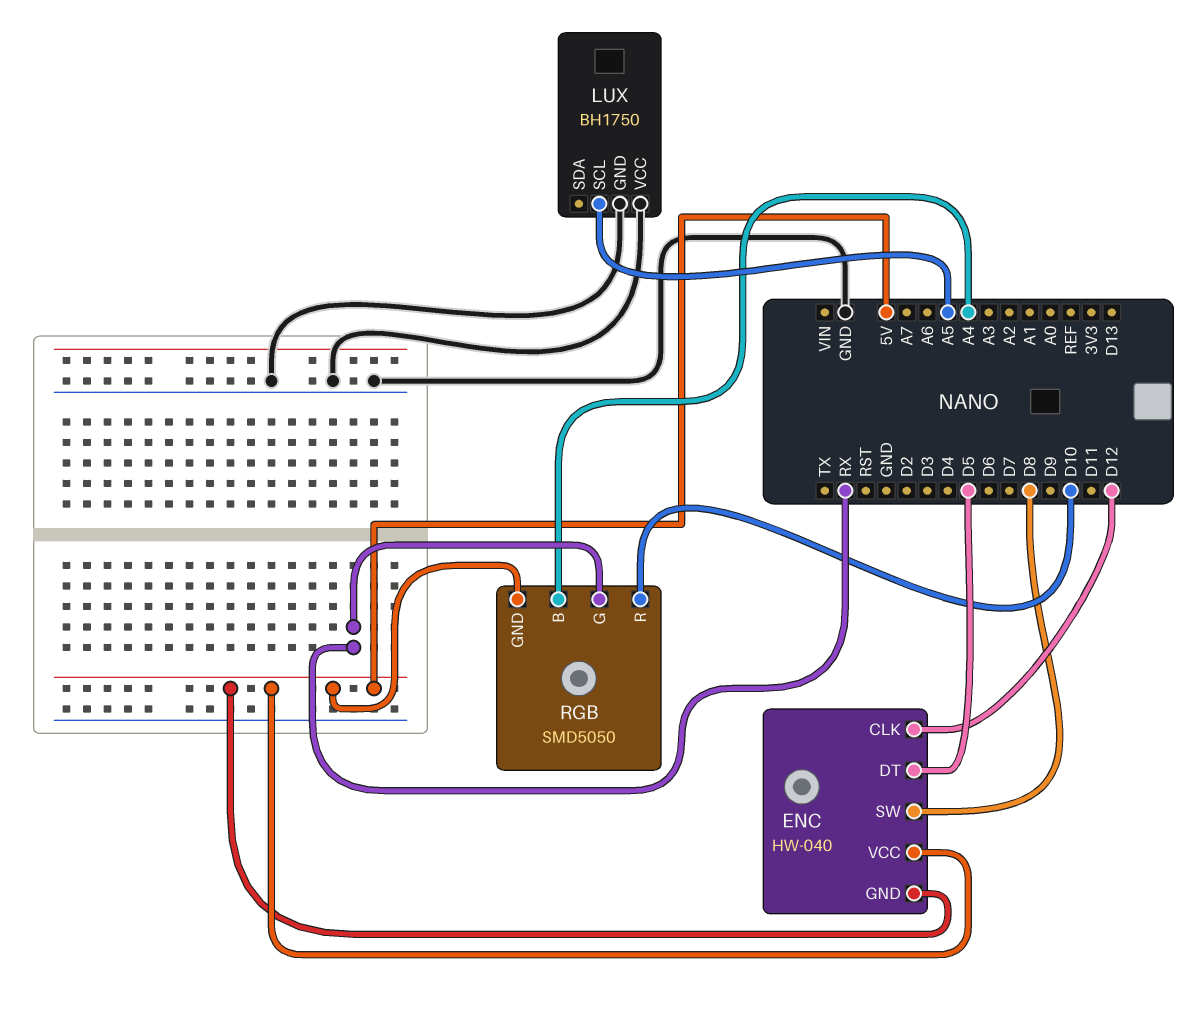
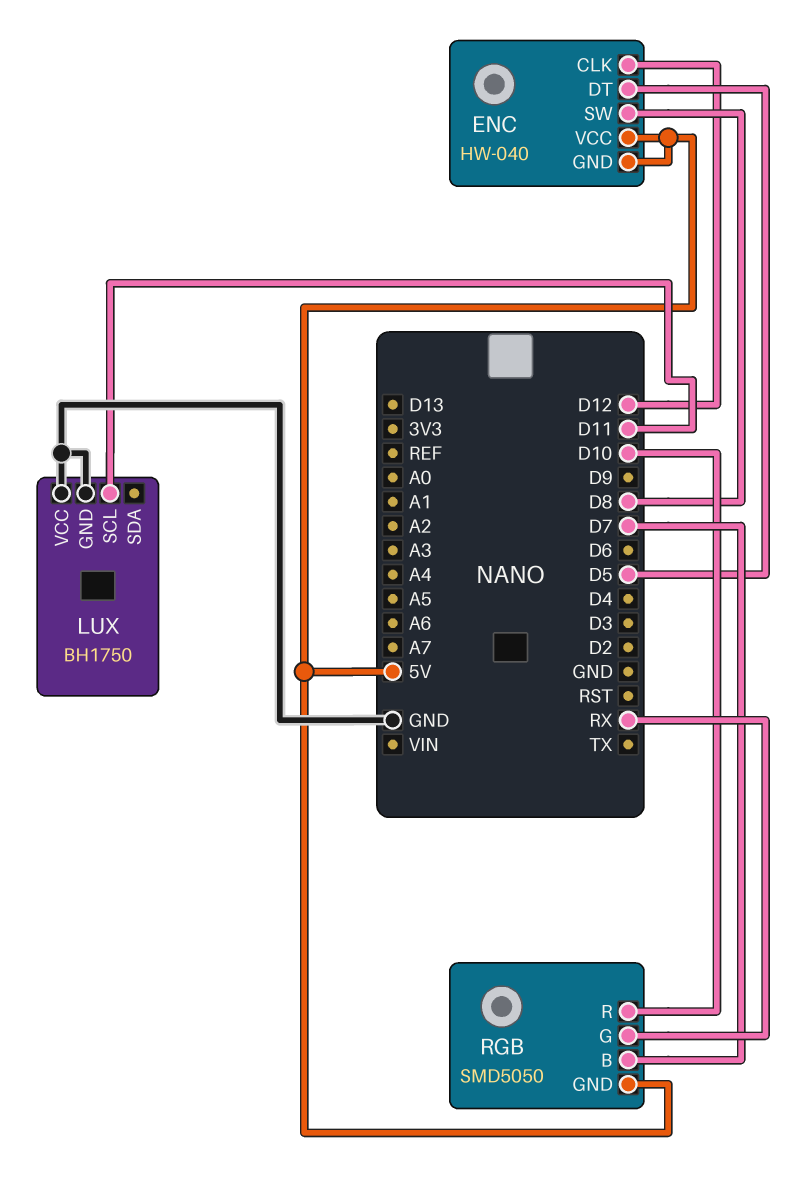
LUX pin SCL: A5 -> D11
RGB pin B: A4 -> D7

